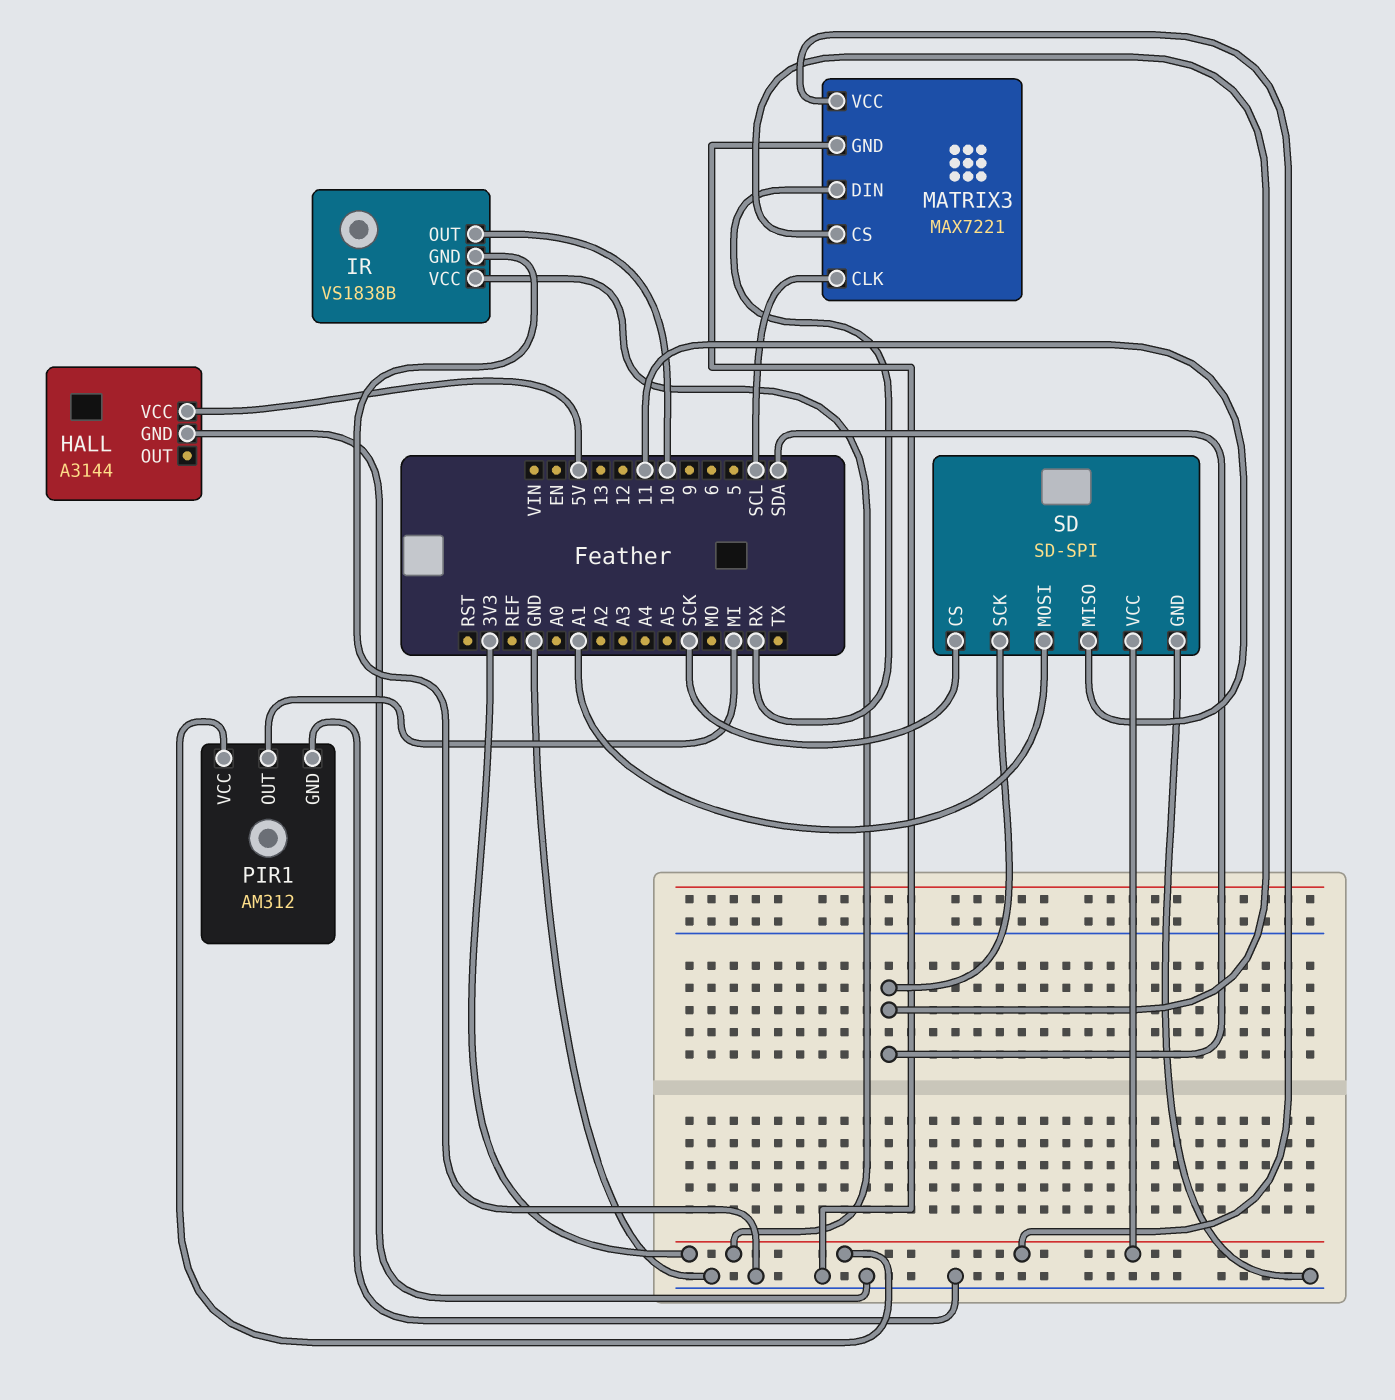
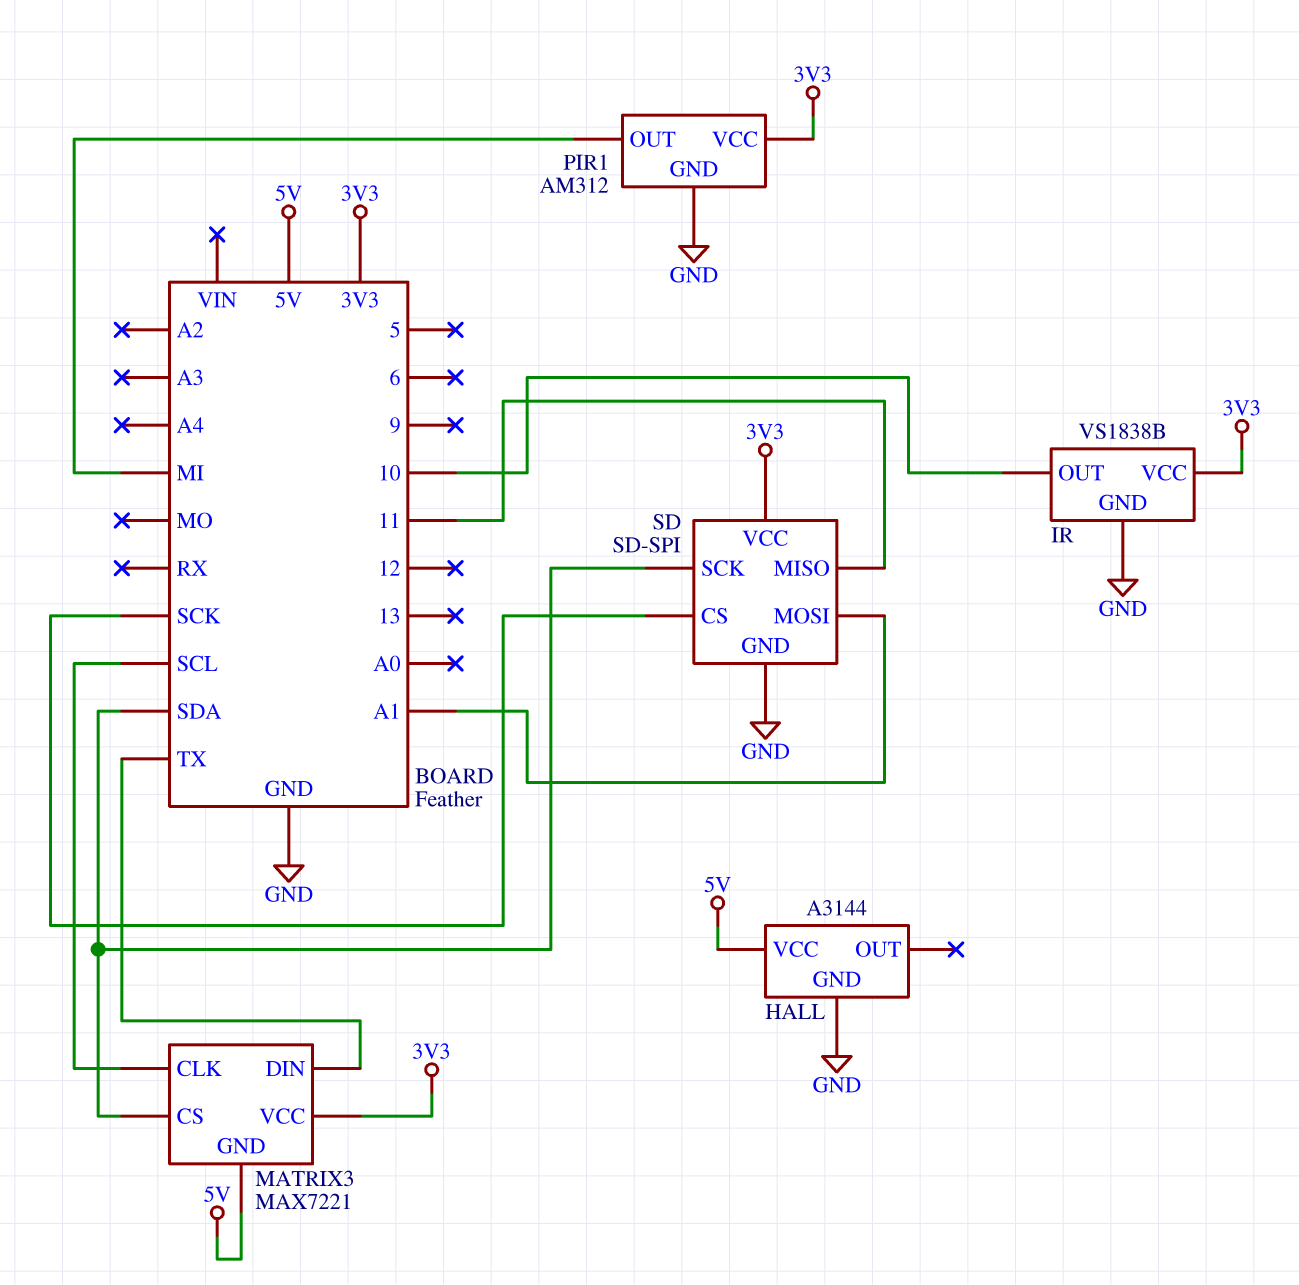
MATRIX3 pin DIN: RX -> TX
MATRIX3 pin GND: GND -> 5V

